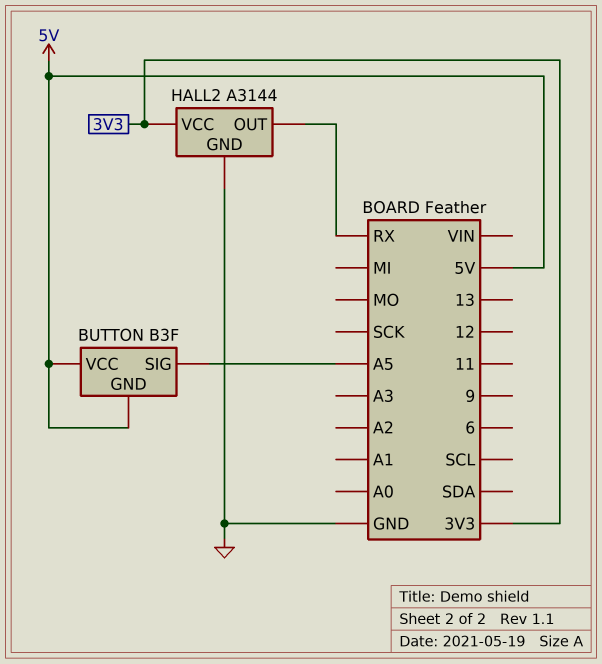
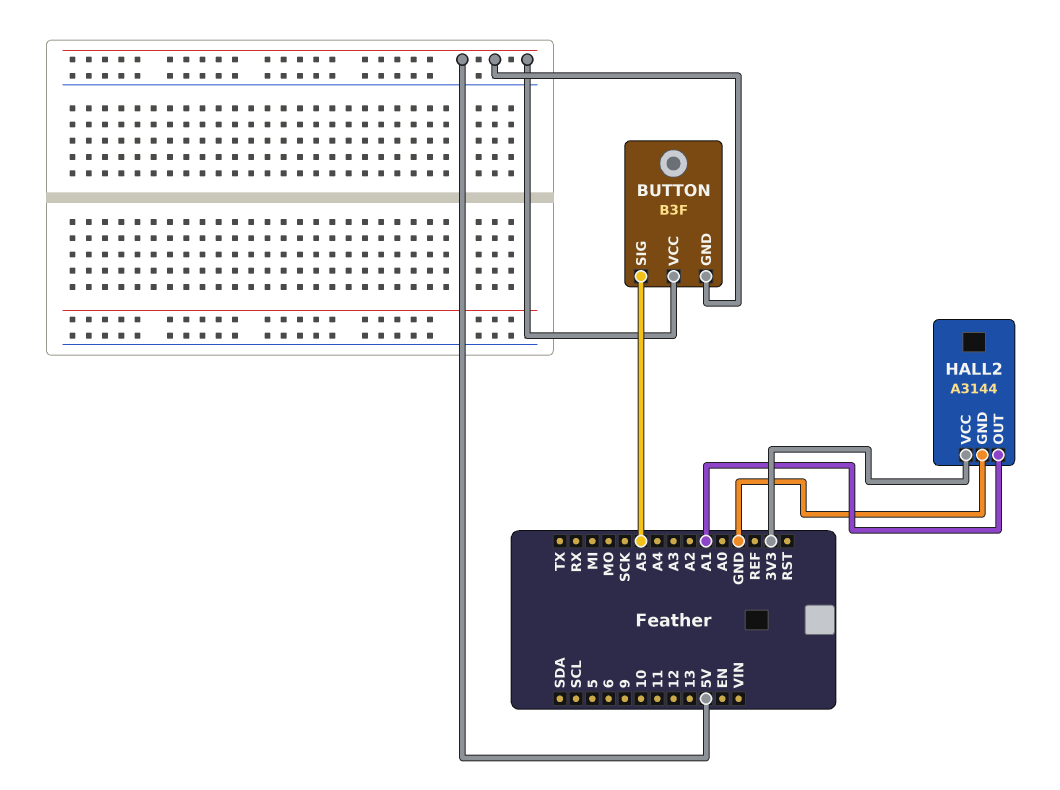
HALL2 pin OUT: RX -> A1

